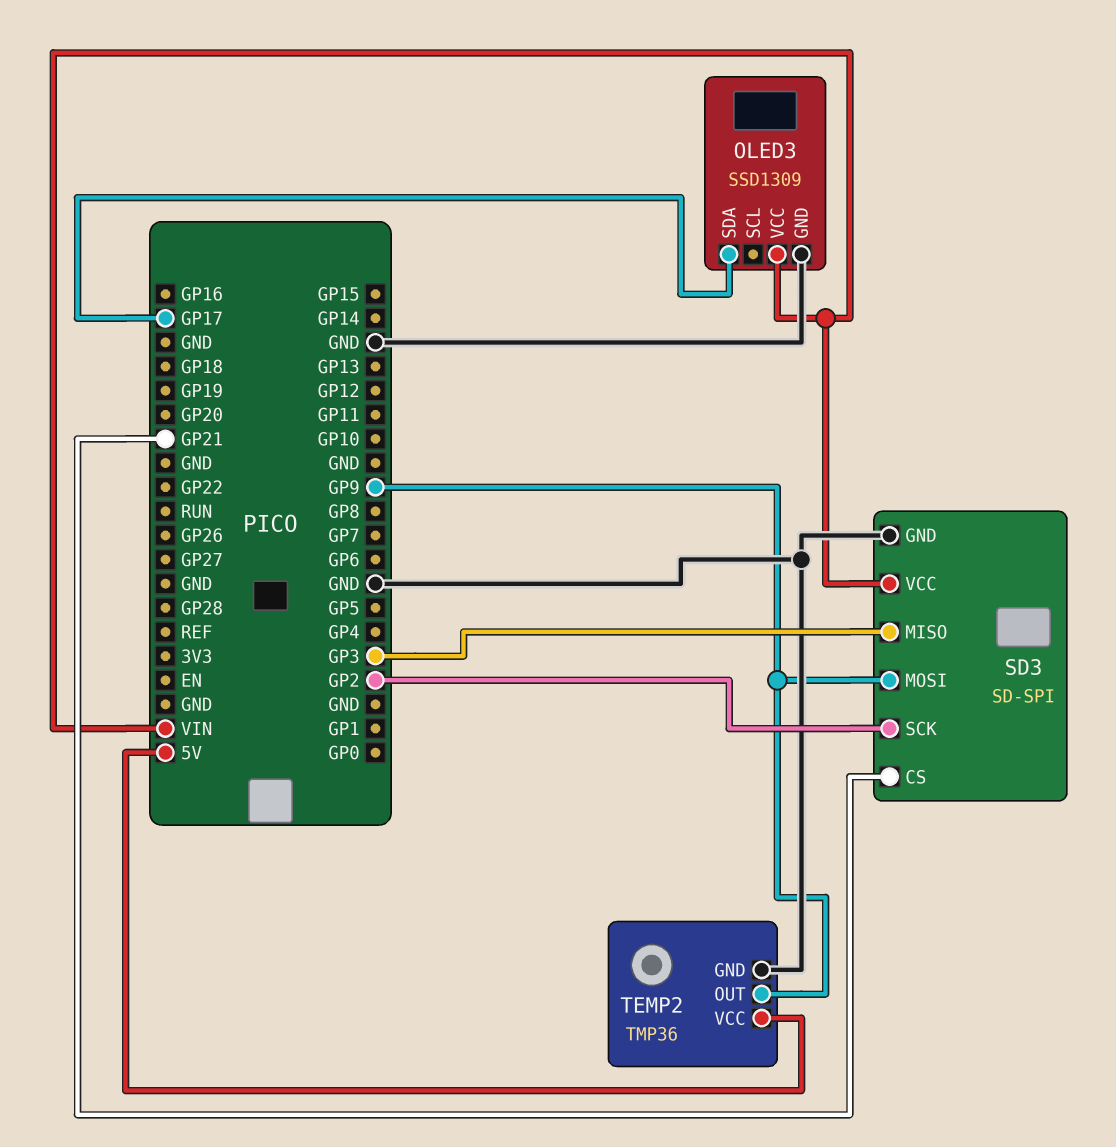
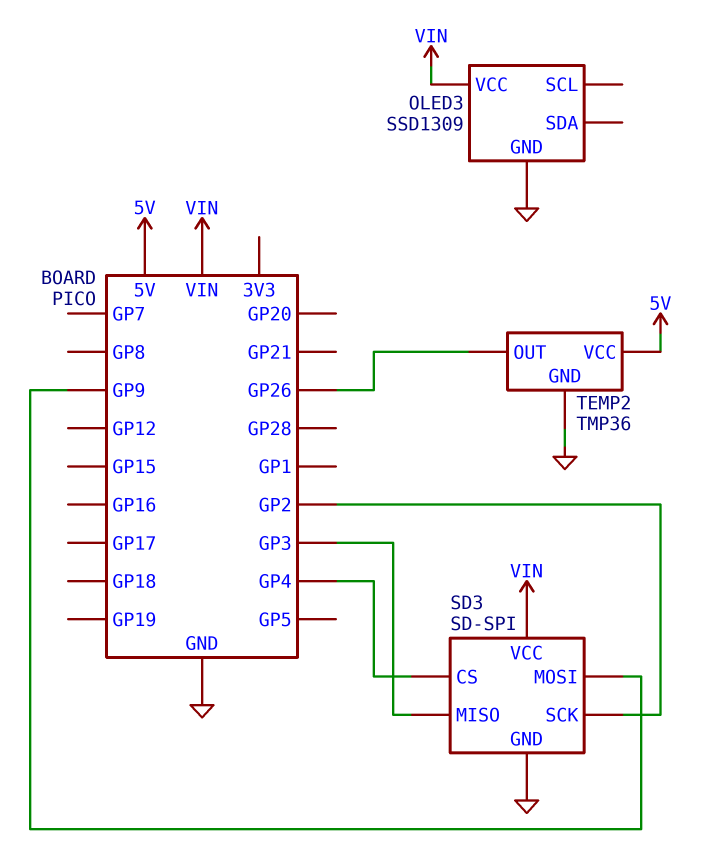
OLED3 pin SDA: GP17 -> none
SD3 pin CS: GP21 -> GP4
TEMP2 pin OUT: GP9 -> GP26

